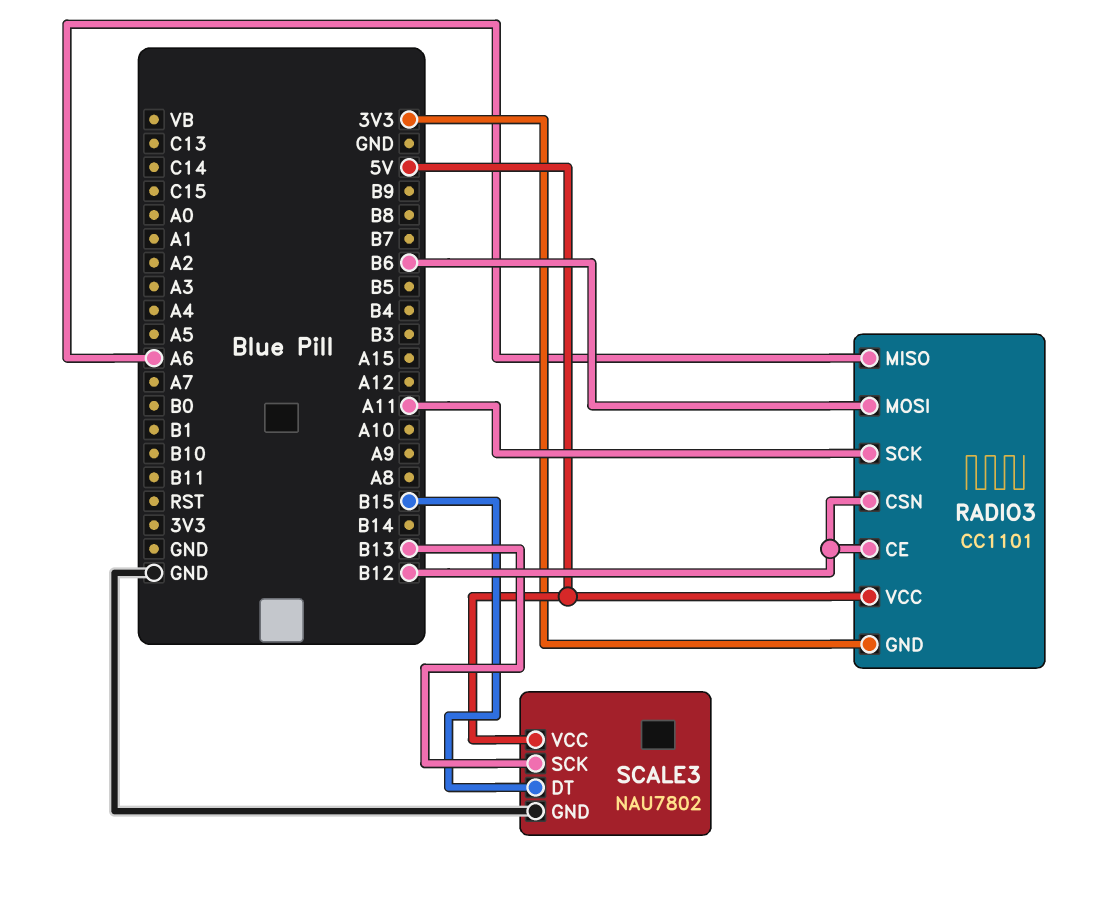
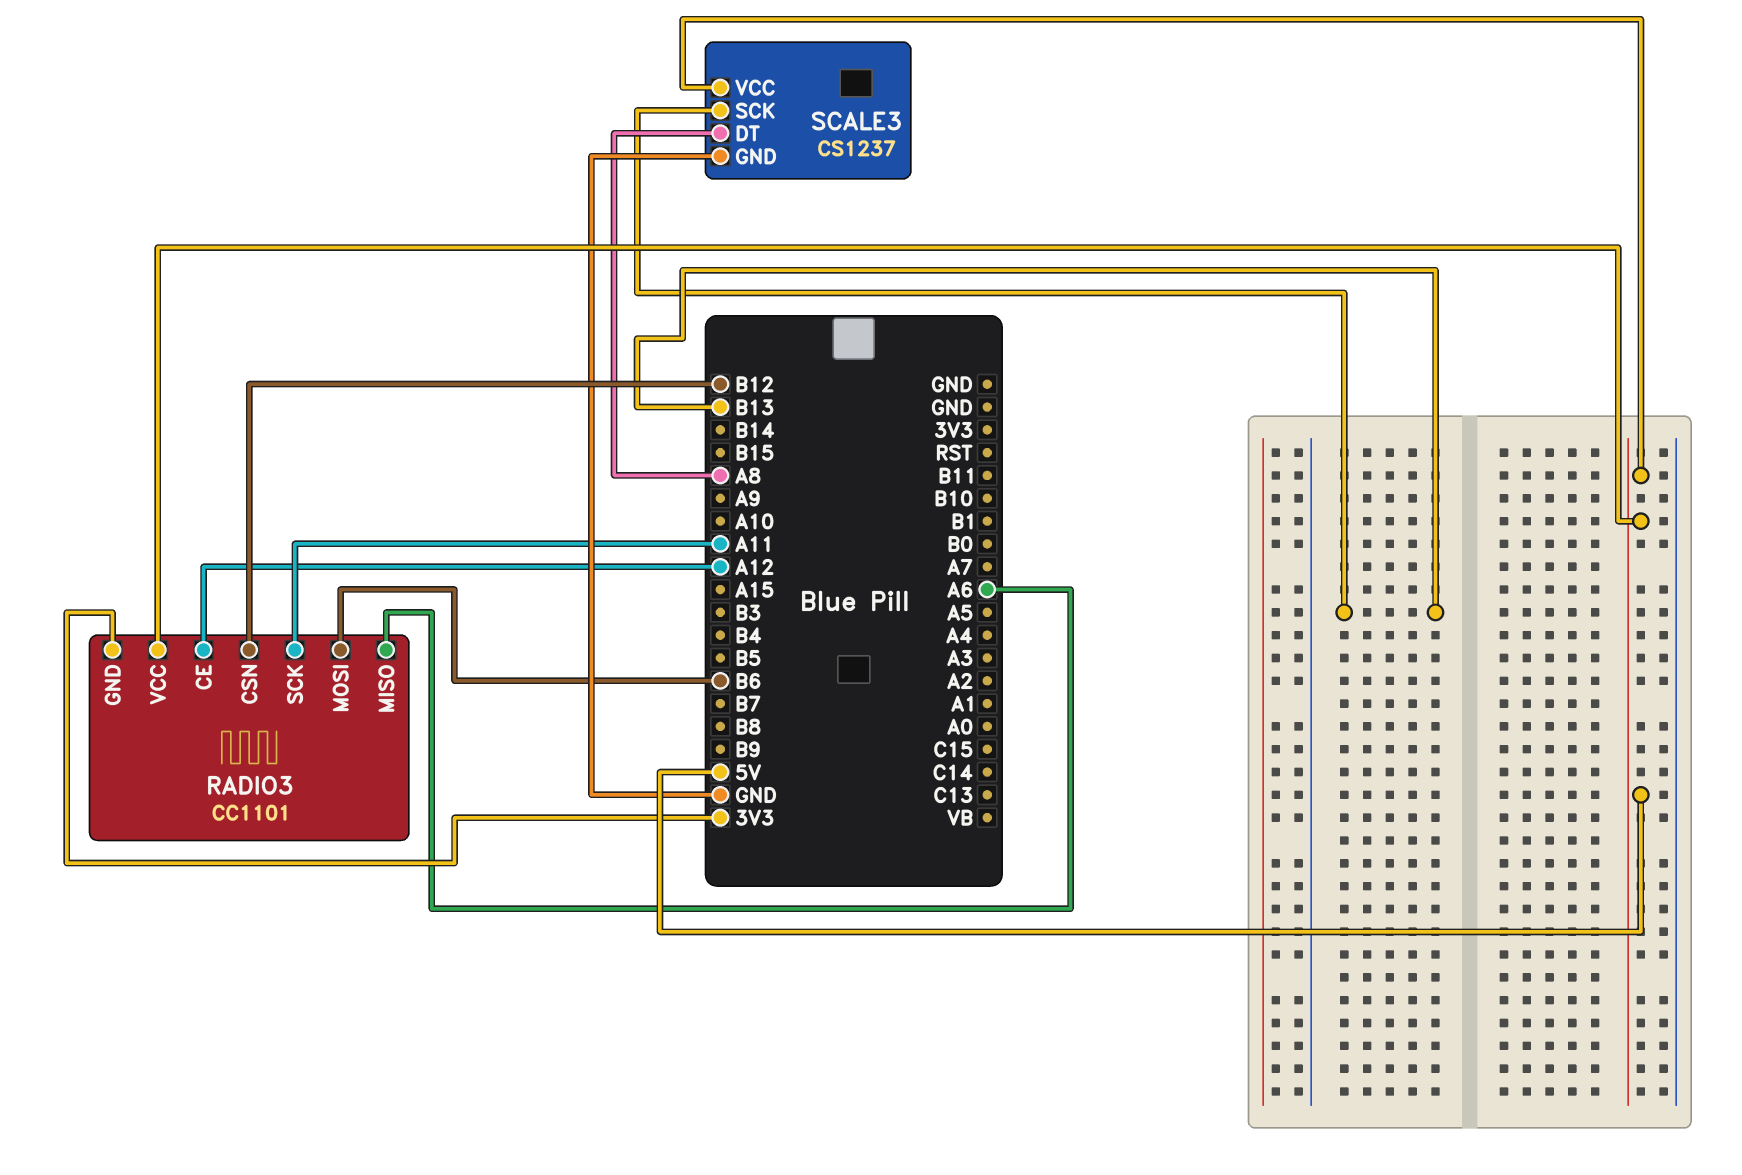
RADIO3 pin CE: B12 -> A12
SCALE3: NAU7802 -> CS1237
SCALE3 pin DT: B15 -> A8

